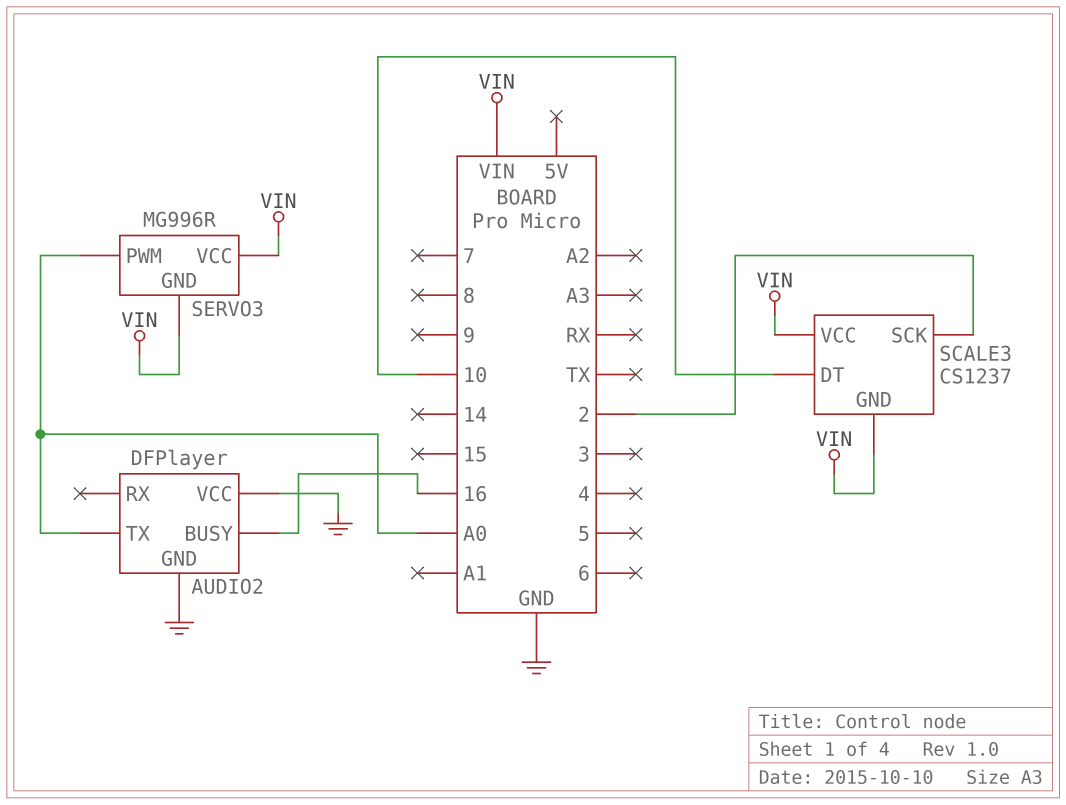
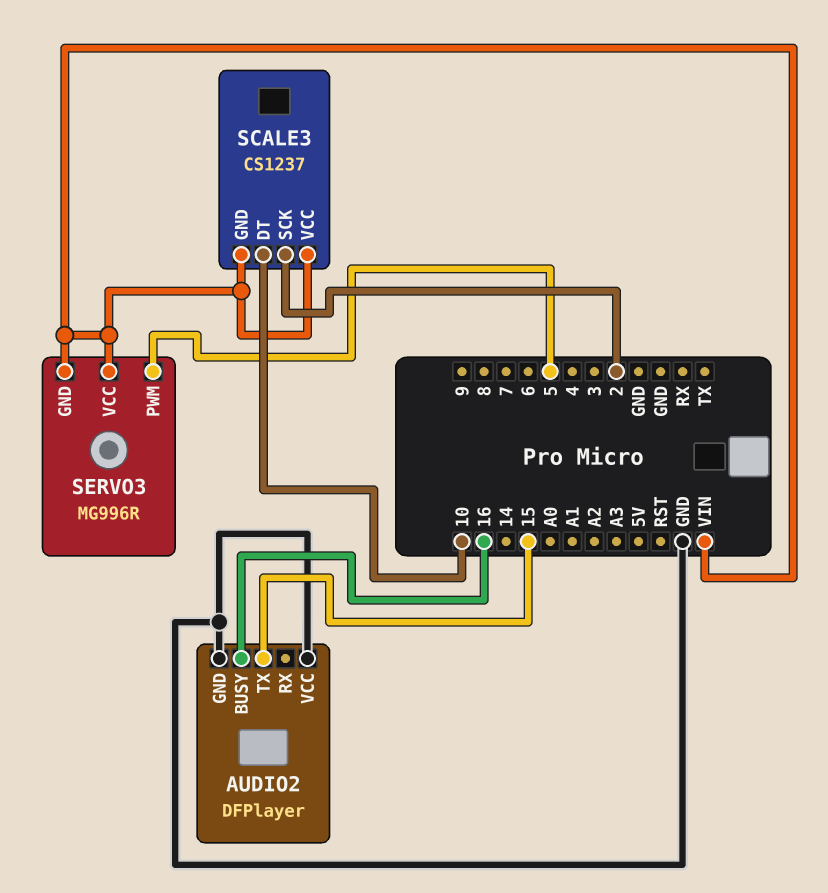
AUDIO2 pin TX: A0 -> 15
SERVO3 pin PWM: A0 -> 5

